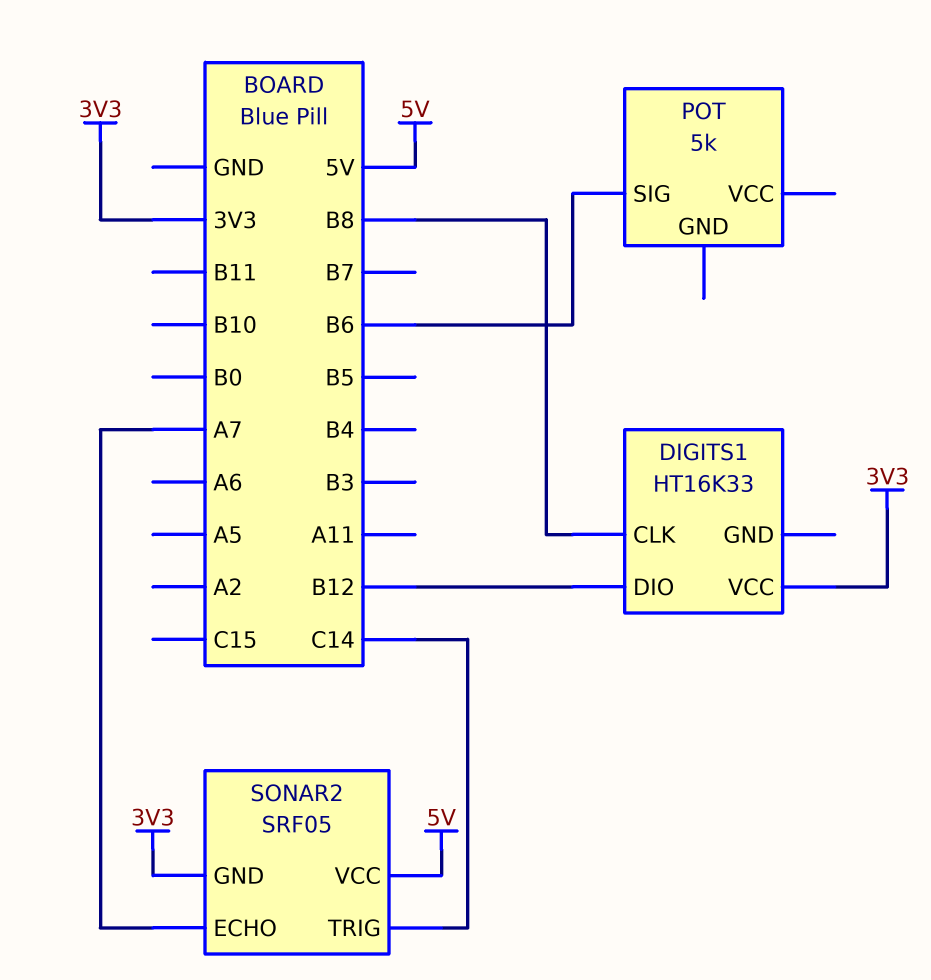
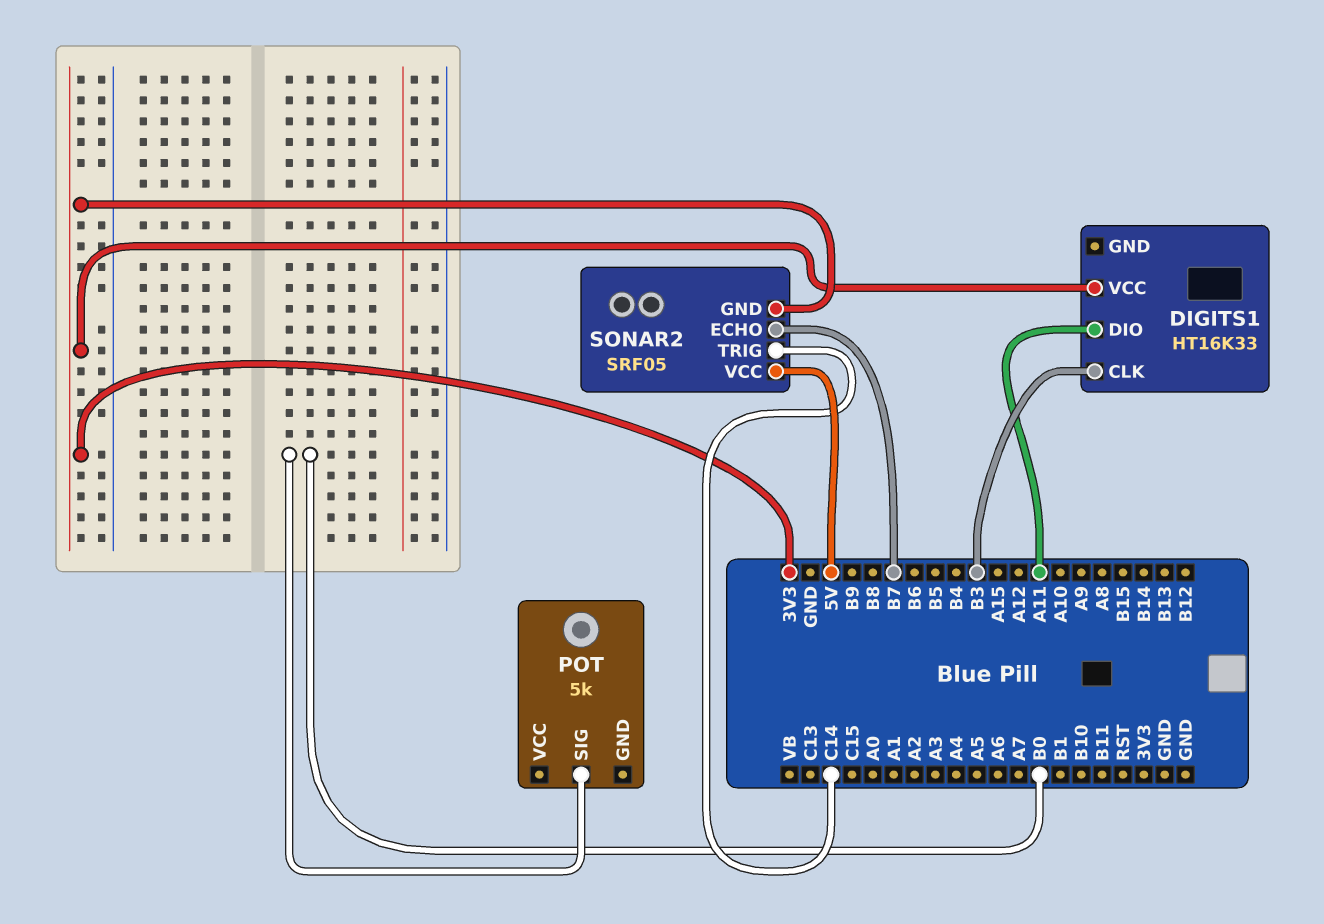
DIGITS1 pin CLK: B8 -> B3
DIGITS1 pin DIO: B12 -> A11
POT pin SIG: B6 -> B0
SONAR2 pin ECHO: A7 -> B7

